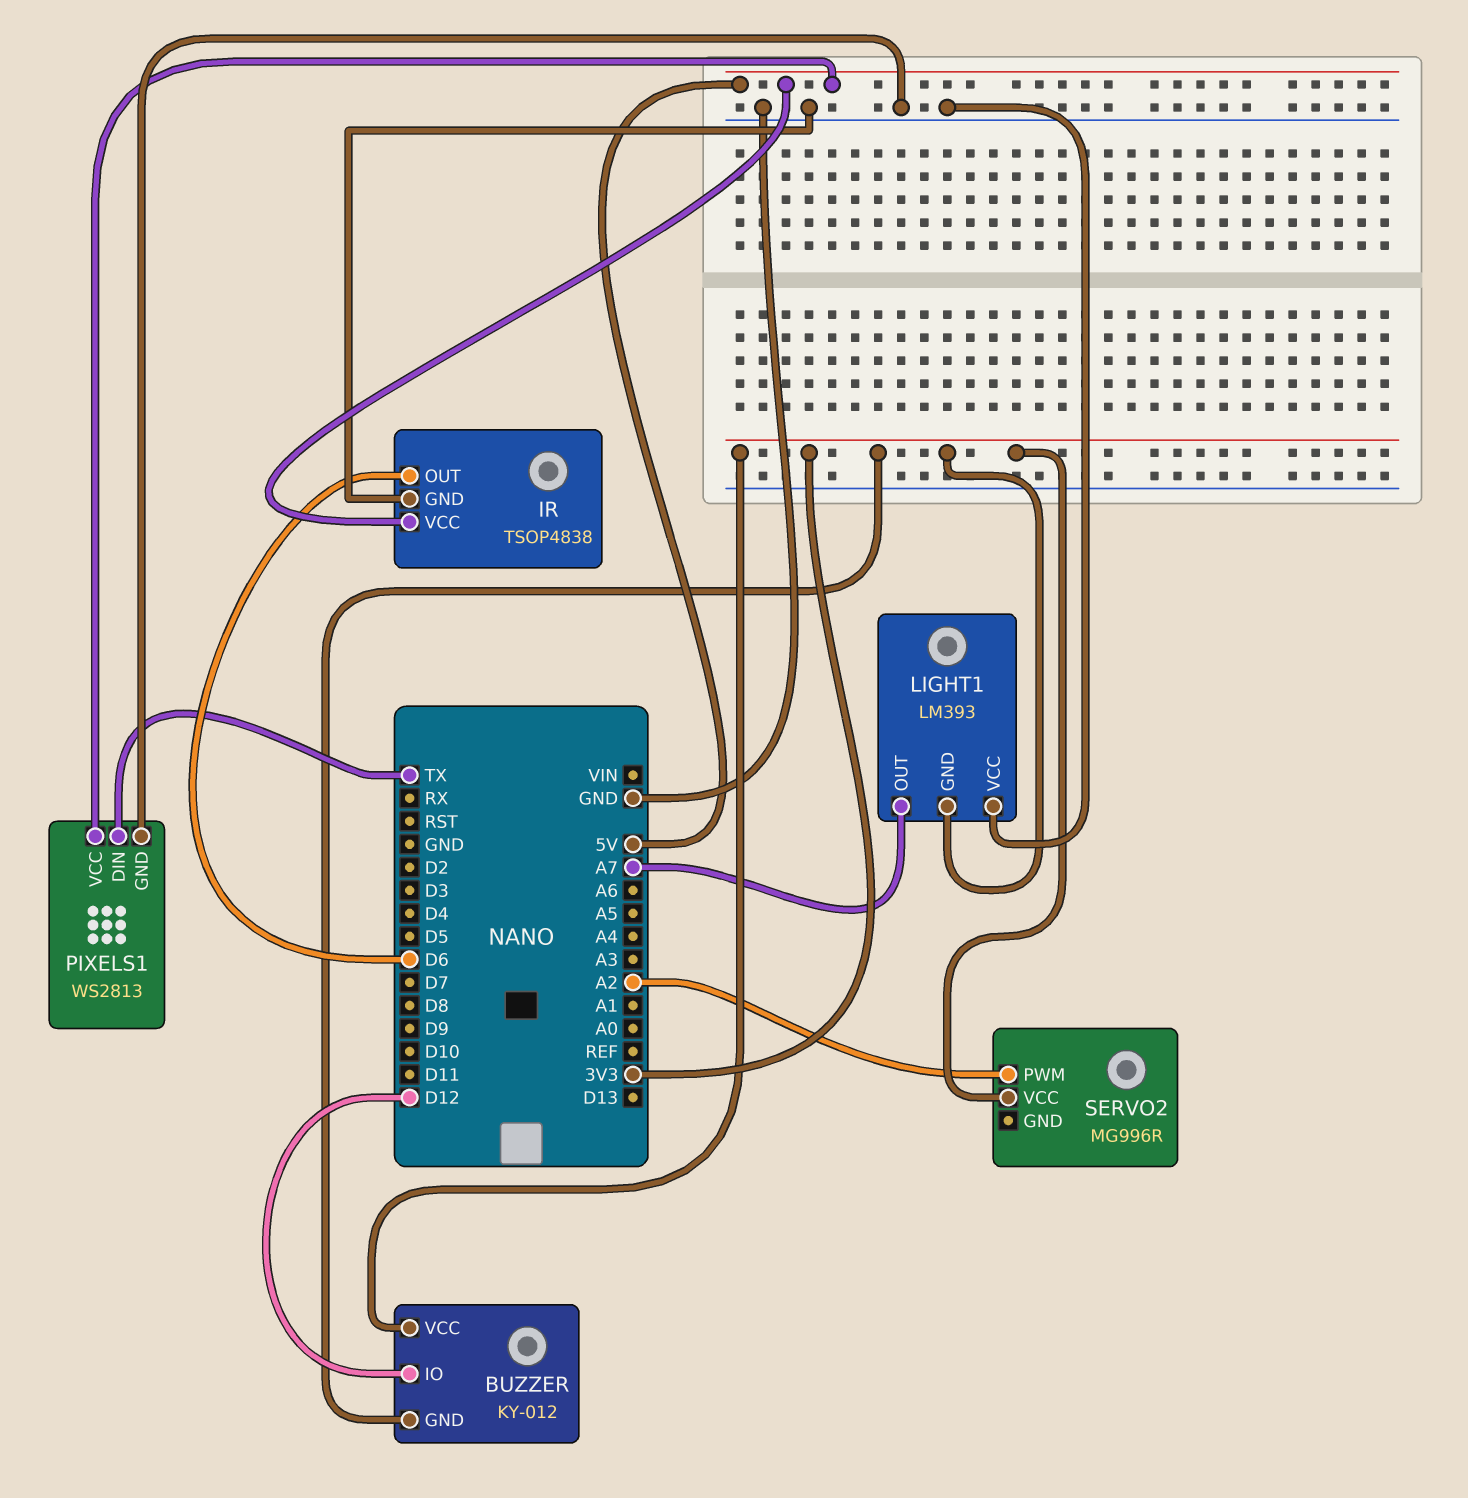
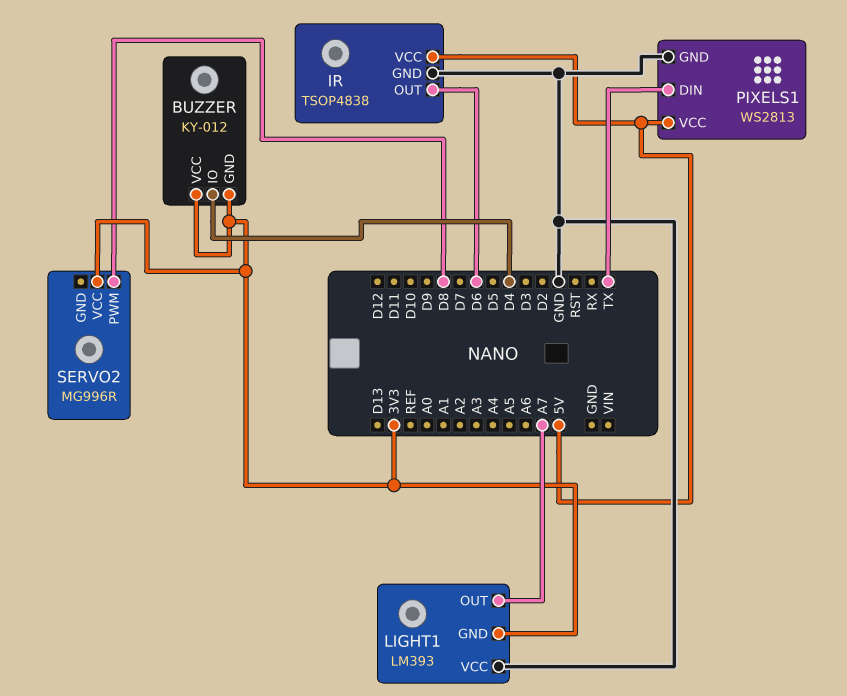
BUZZER pin IO: D12 -> D4
SERVO2 pin PWM: A2 -> D8

